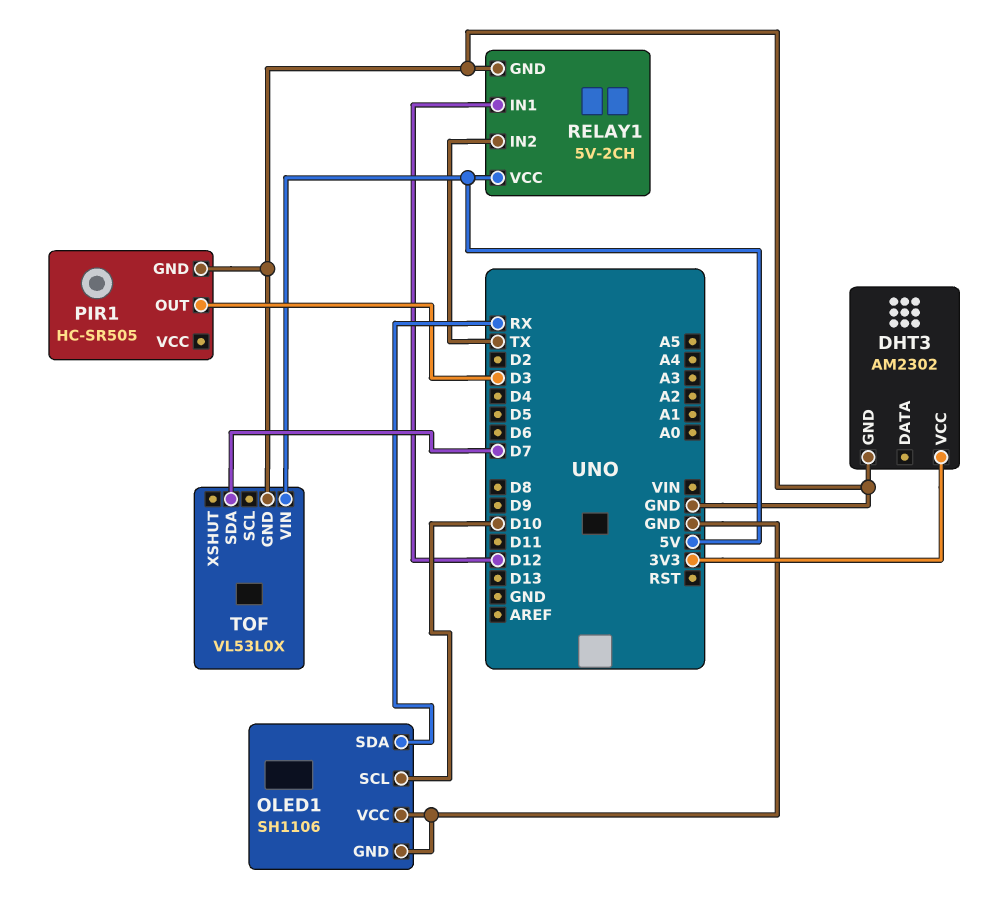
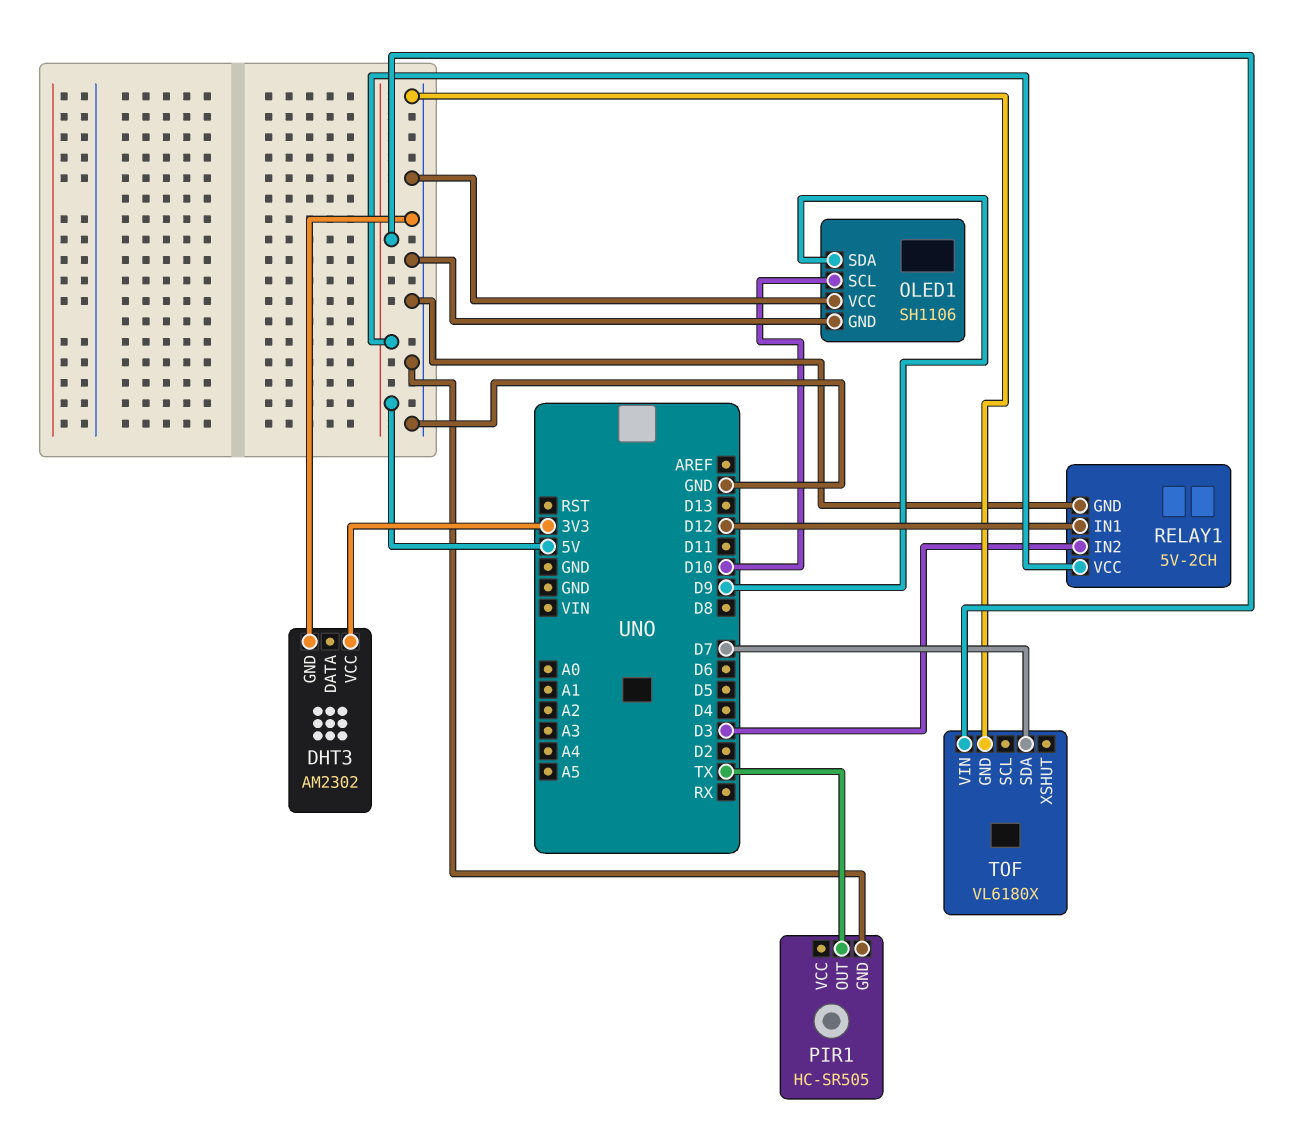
OLED1 pin SDA: RX -> D9
PIR1 pin OUT: D3 -> TX
RELAY1 pin IN2: TX -> D3
TOF: VL53L0X -> VL6180X

